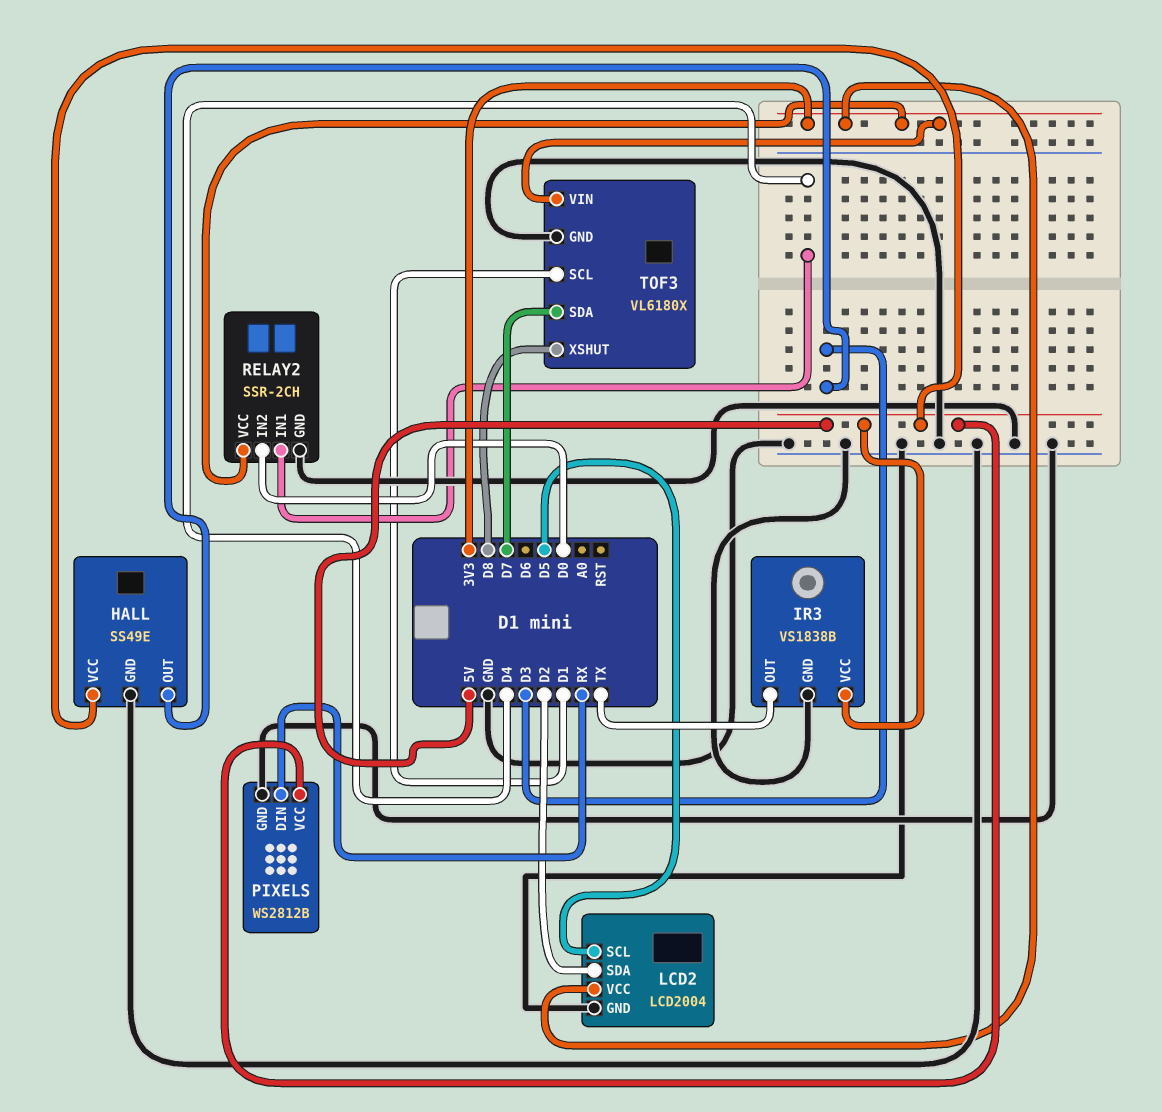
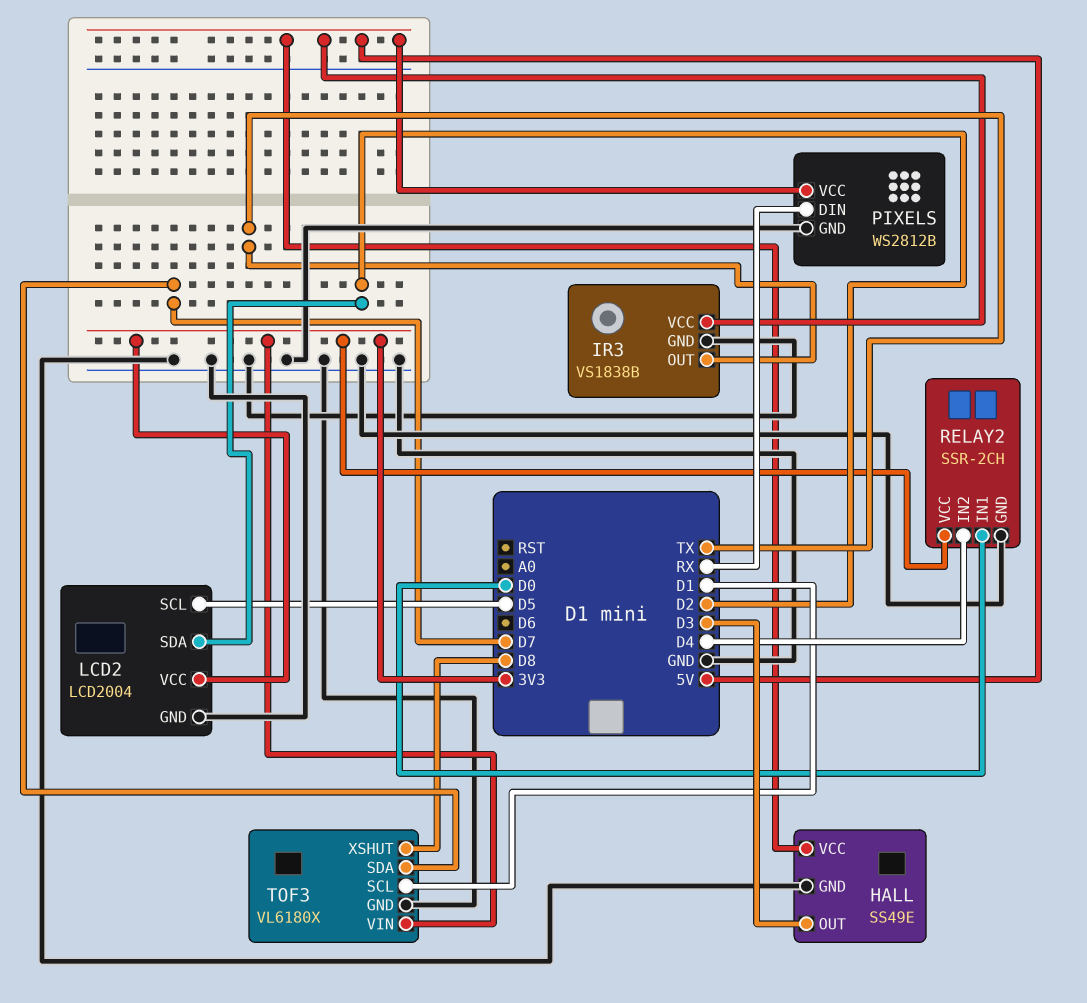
RELAY2 pin IN1: D4 -> D0
RELAY2 pin IN2: D0 -> D4

